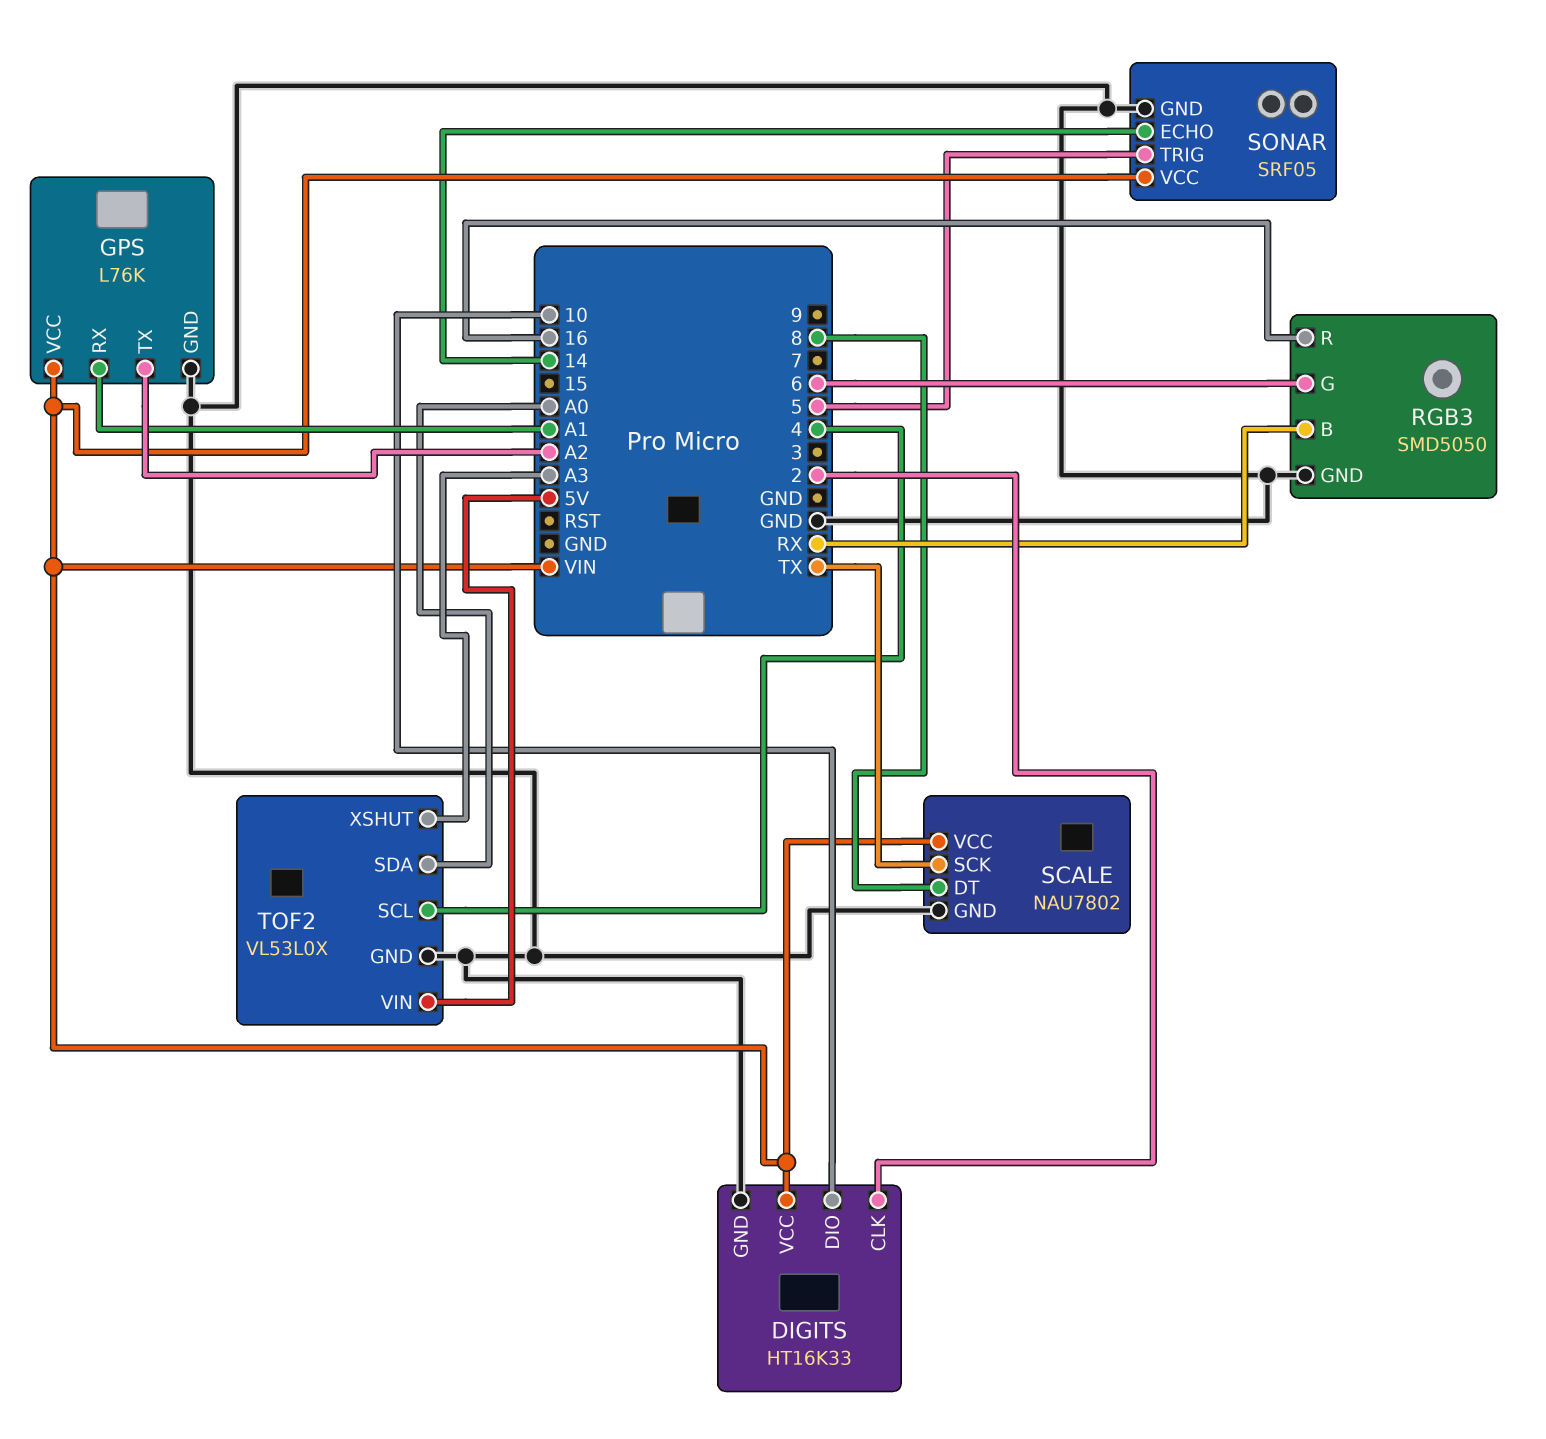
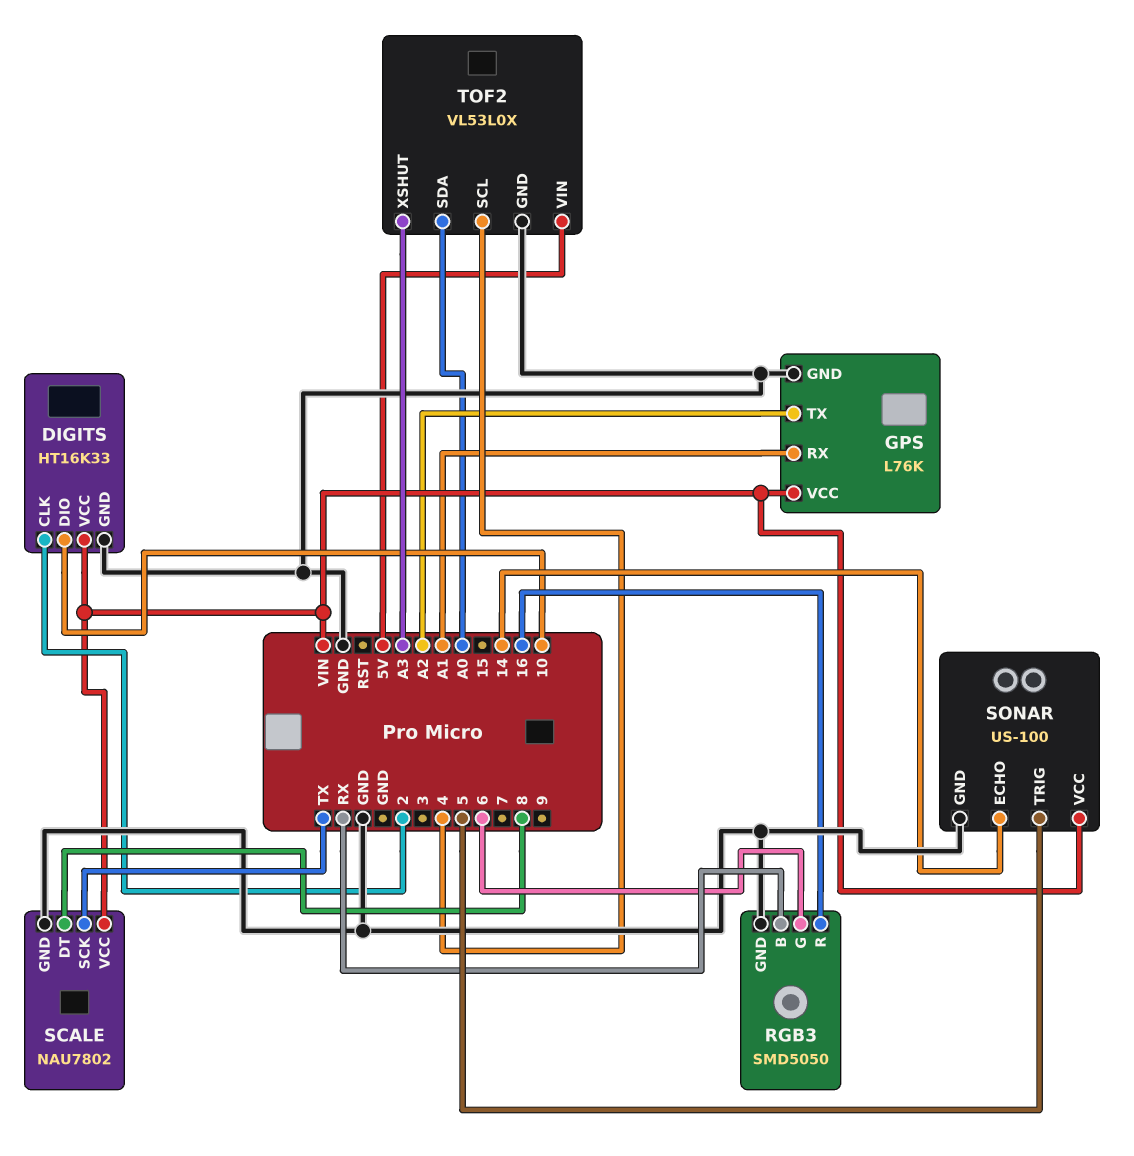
SONAR: SRF05 -> US-100

